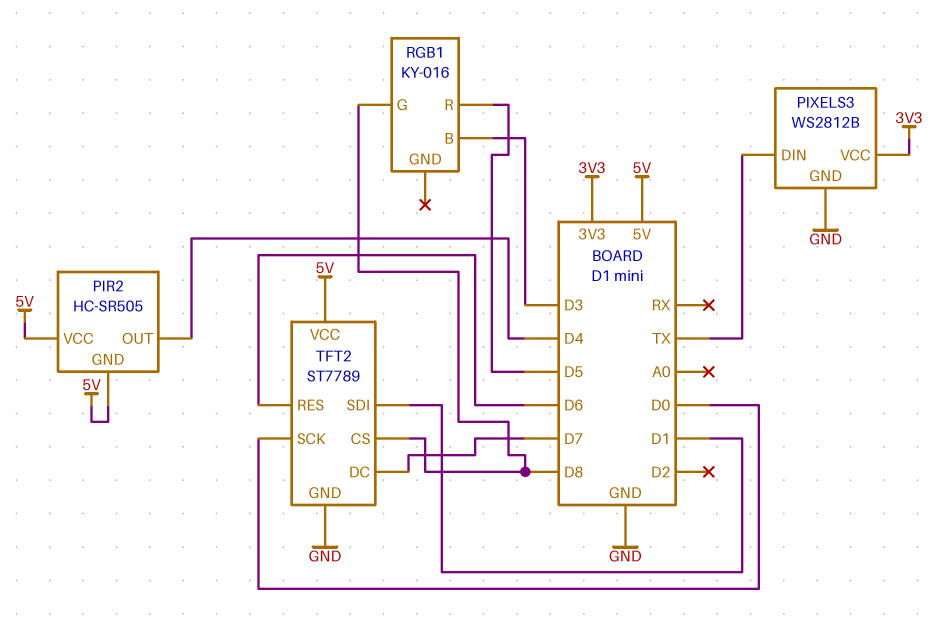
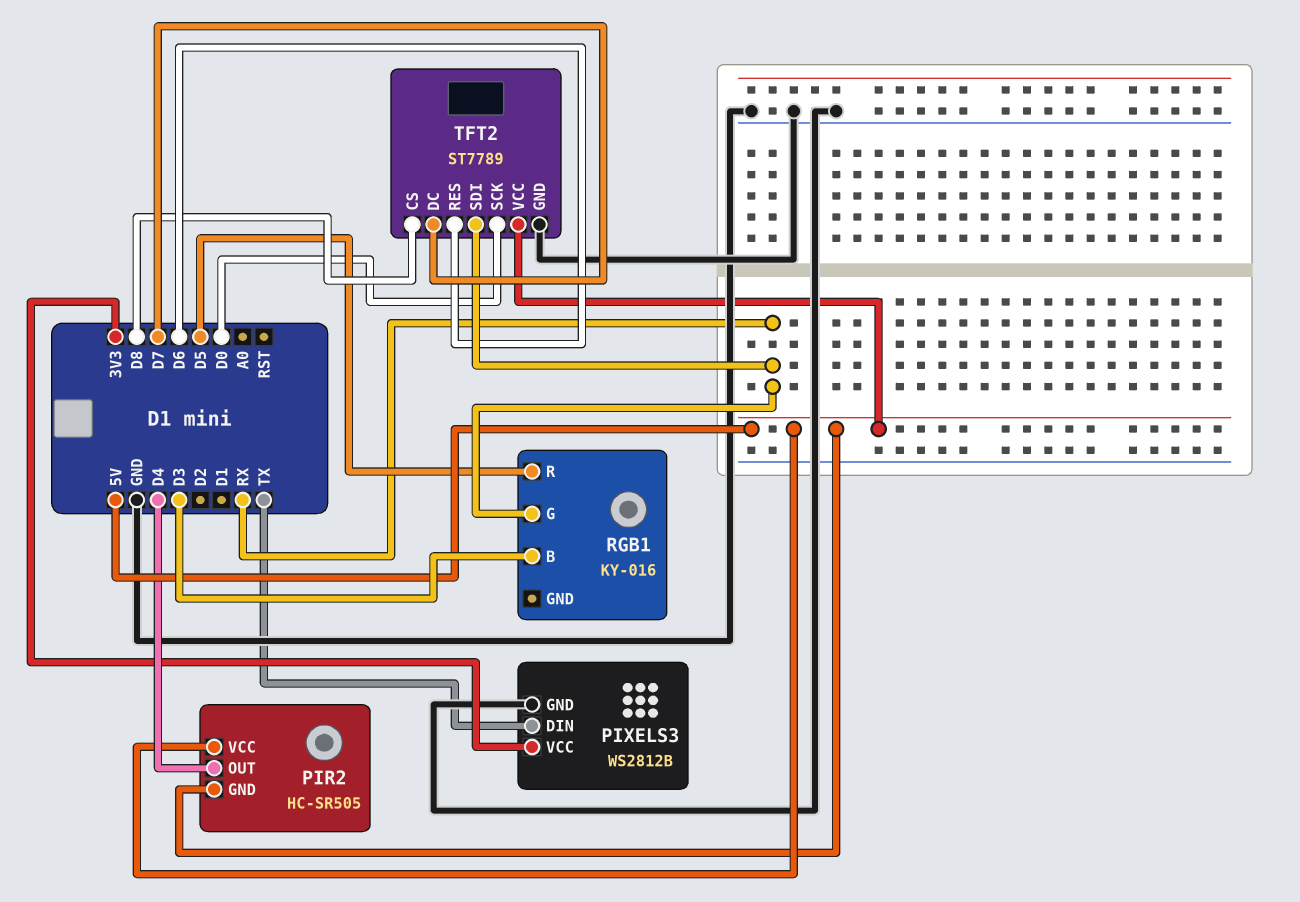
RGB1 pin G: D8 -> RX
TFT2 pin SDI: D1 -> RX

